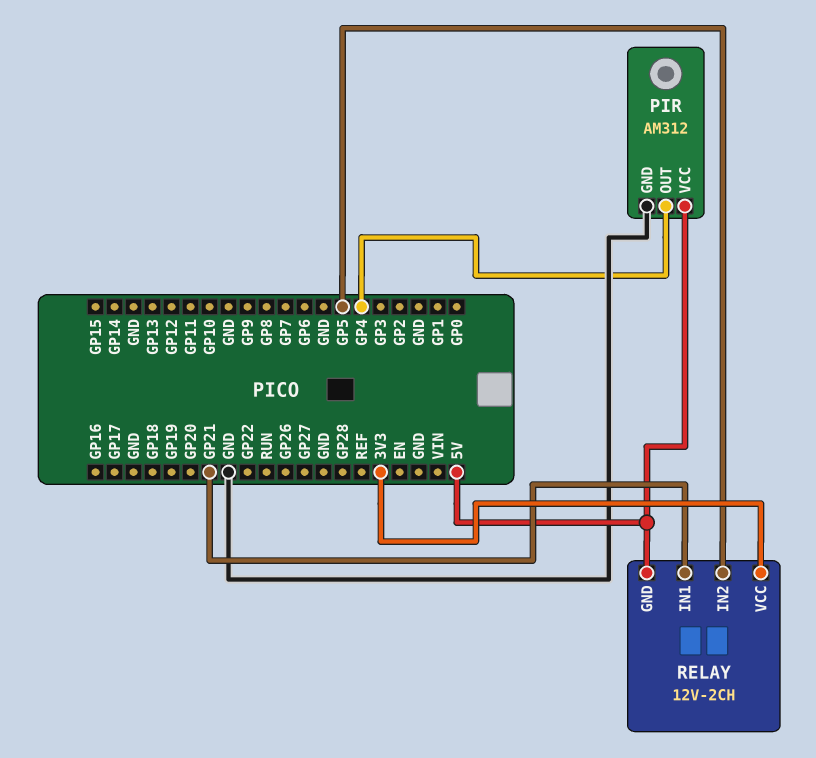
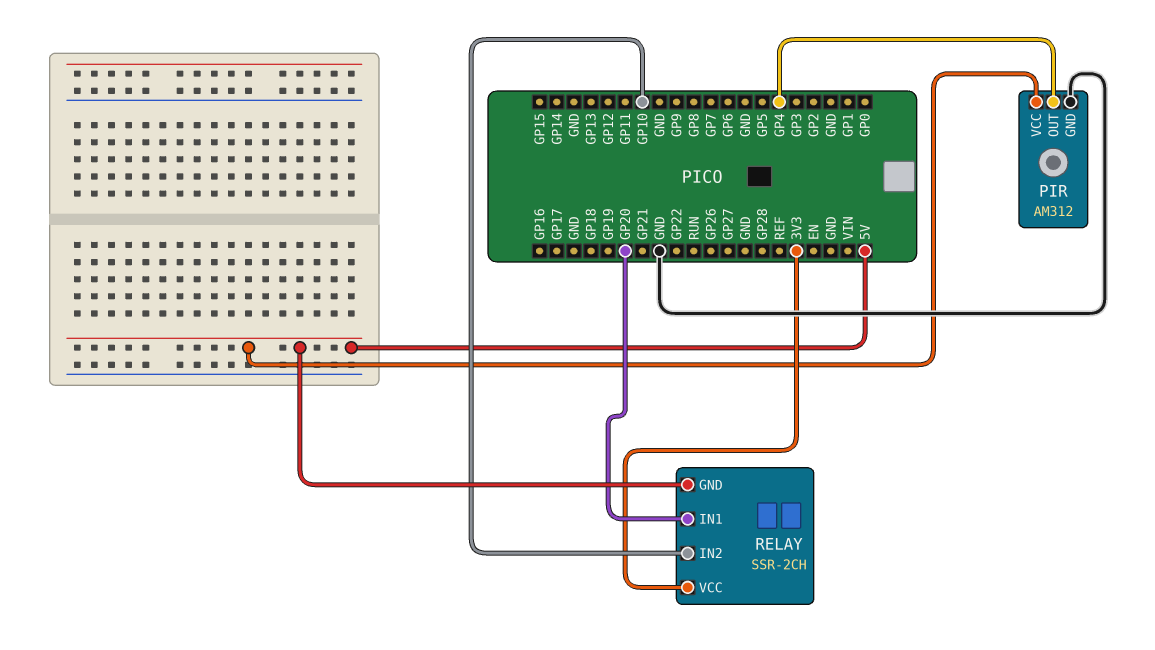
RELAY: 12V-2CH -> SSR-2CH
RELAY pin IN1: GP21 -> GP20
RELAY pin IN2: GP5 -> GP10

